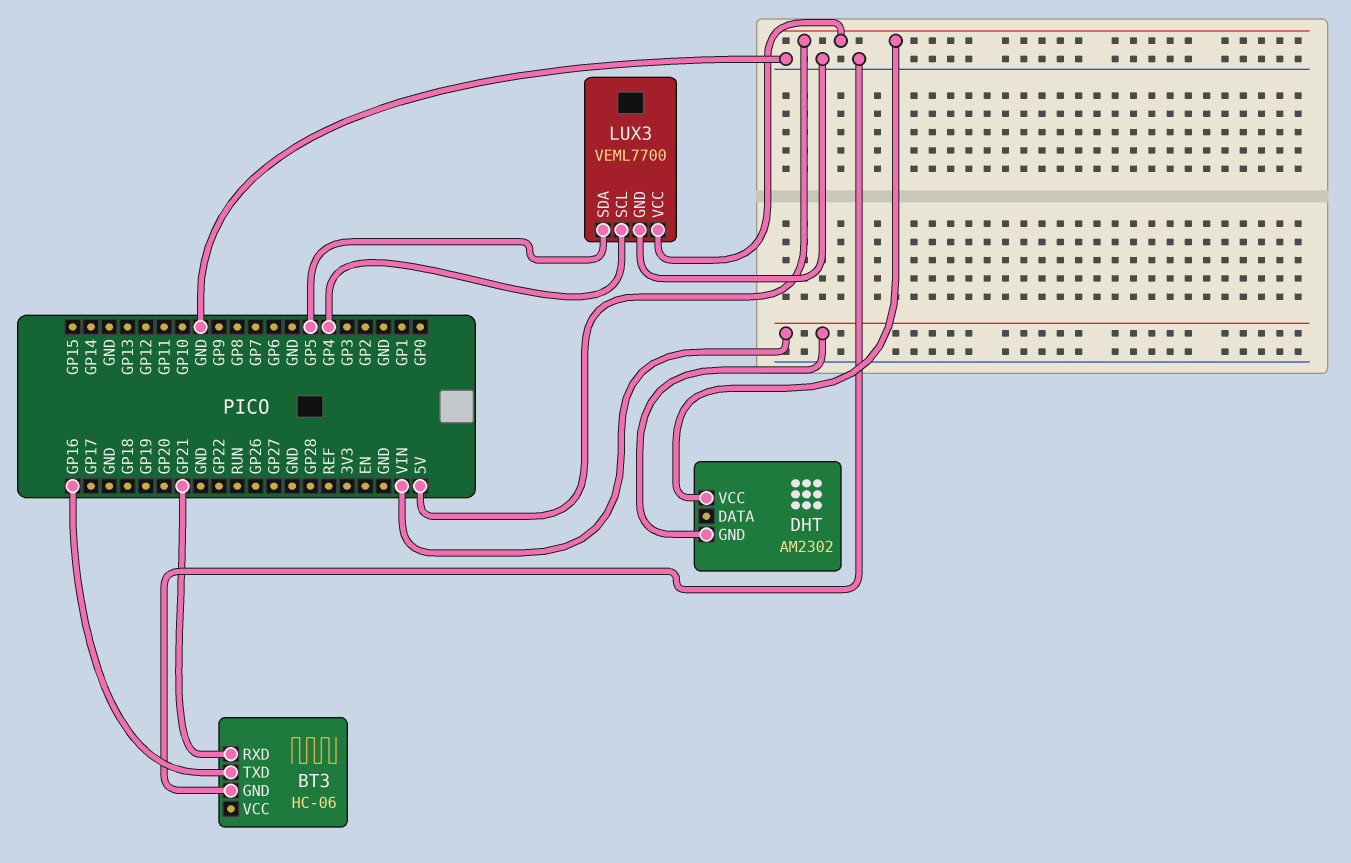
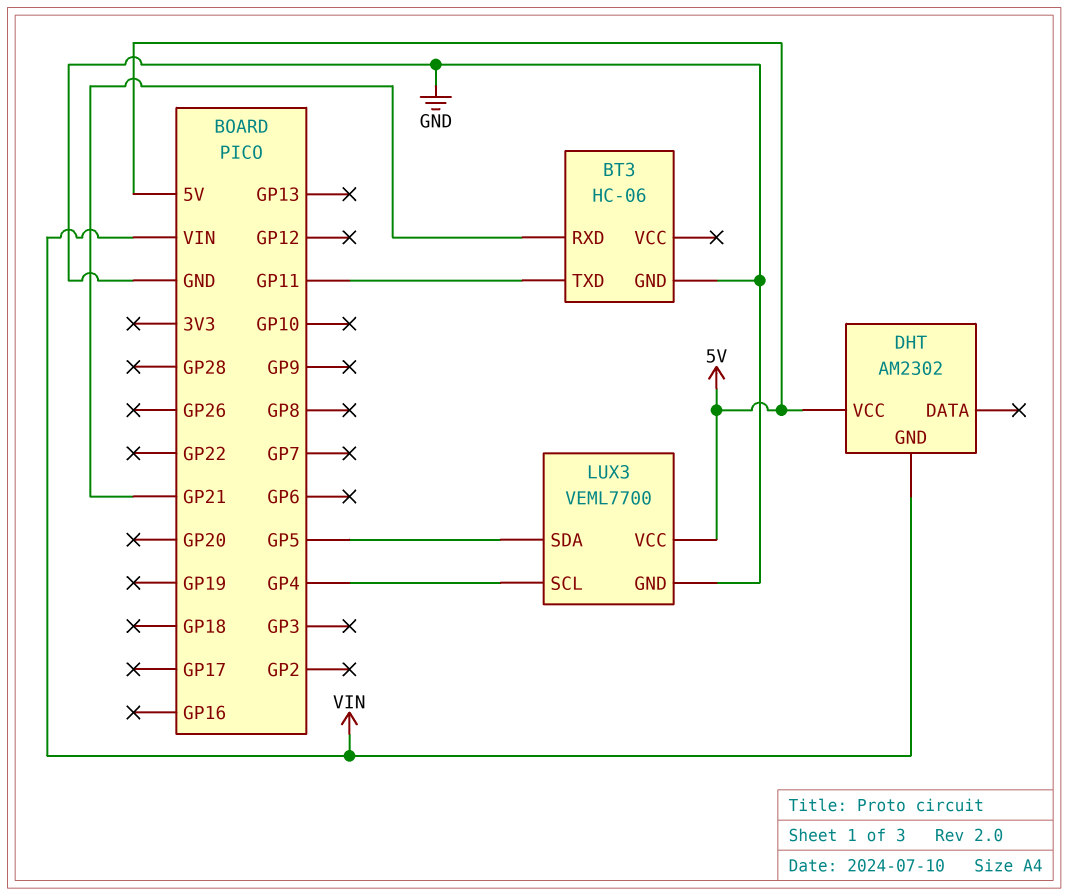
BT3 pin TXD: GP16 -> GP11

